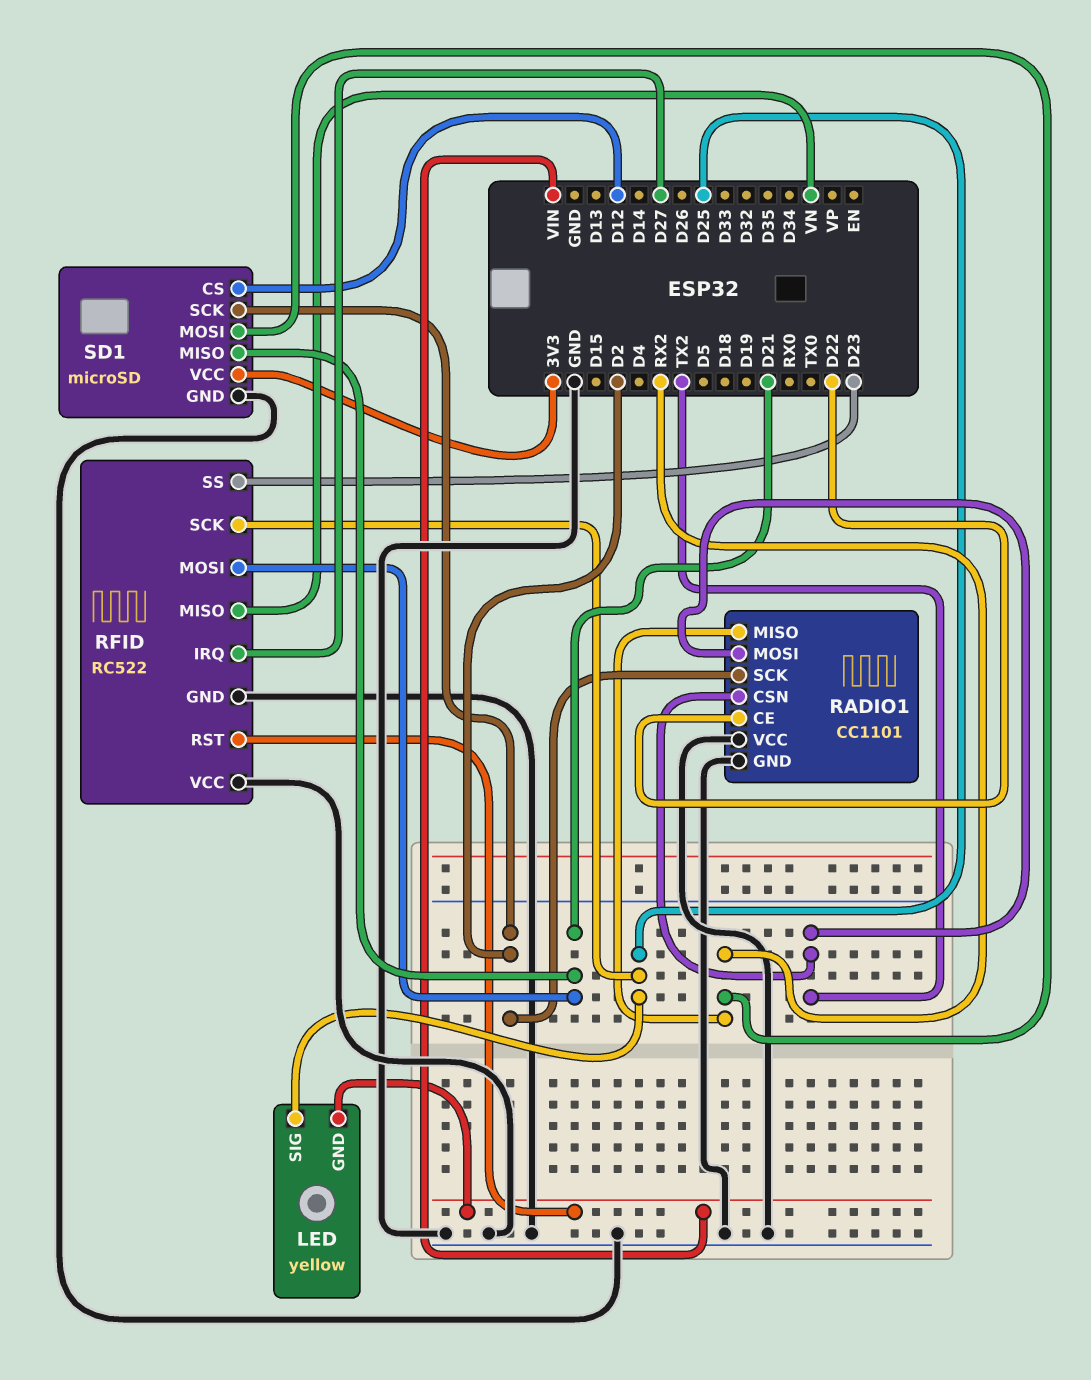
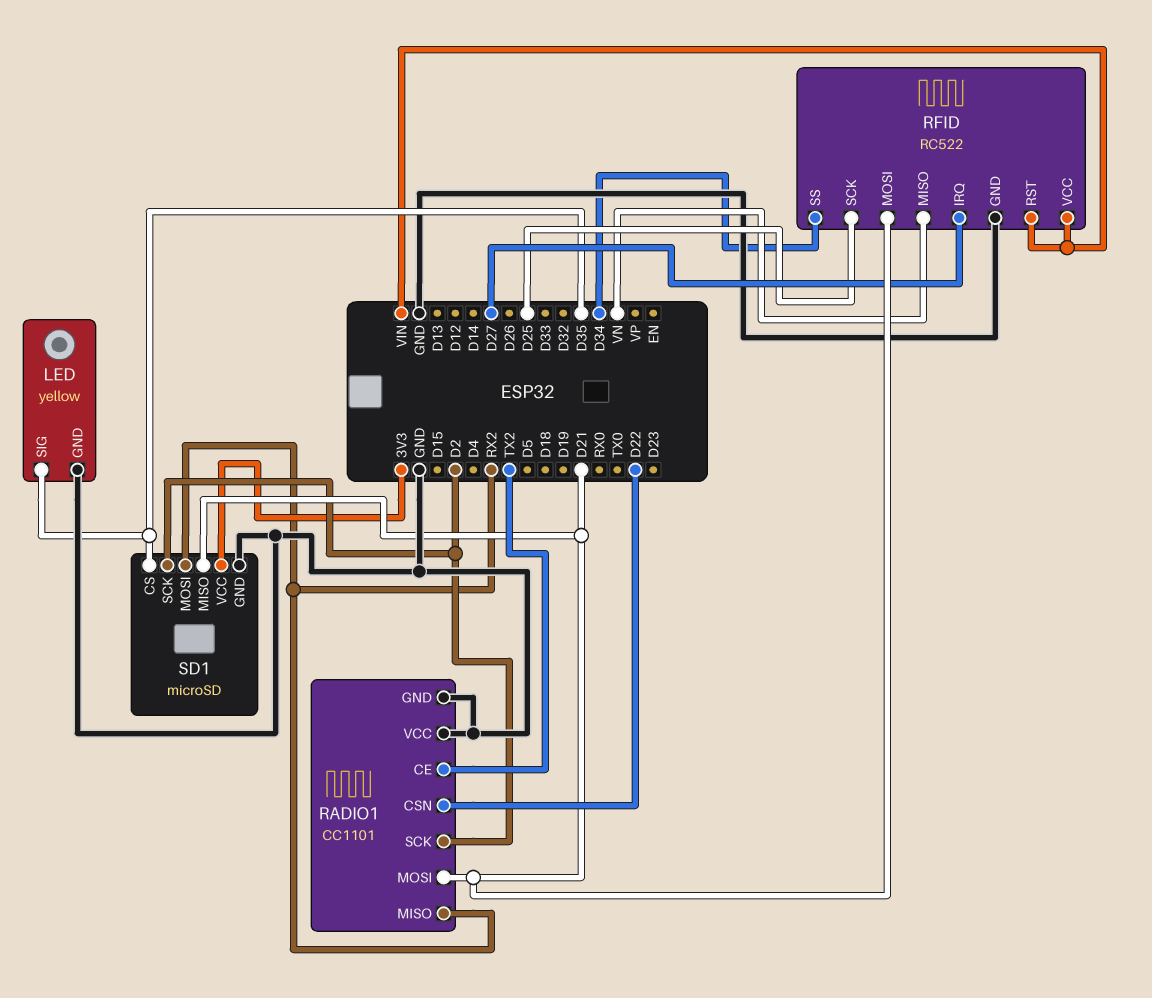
LED pin GND: VIN -> GND
LED pin SIG: D25 -> D35
RADIO1 pin CE: D22 -> TX2
RADIO1 pin CSN: TX2 -> D22
RADIO1 pin MOSI: TX2 -> D21
RFID pin SS: D23 -> D34
RFID pin VCC: GND -> VIN
SD1 pin CS: D12 -> D35

